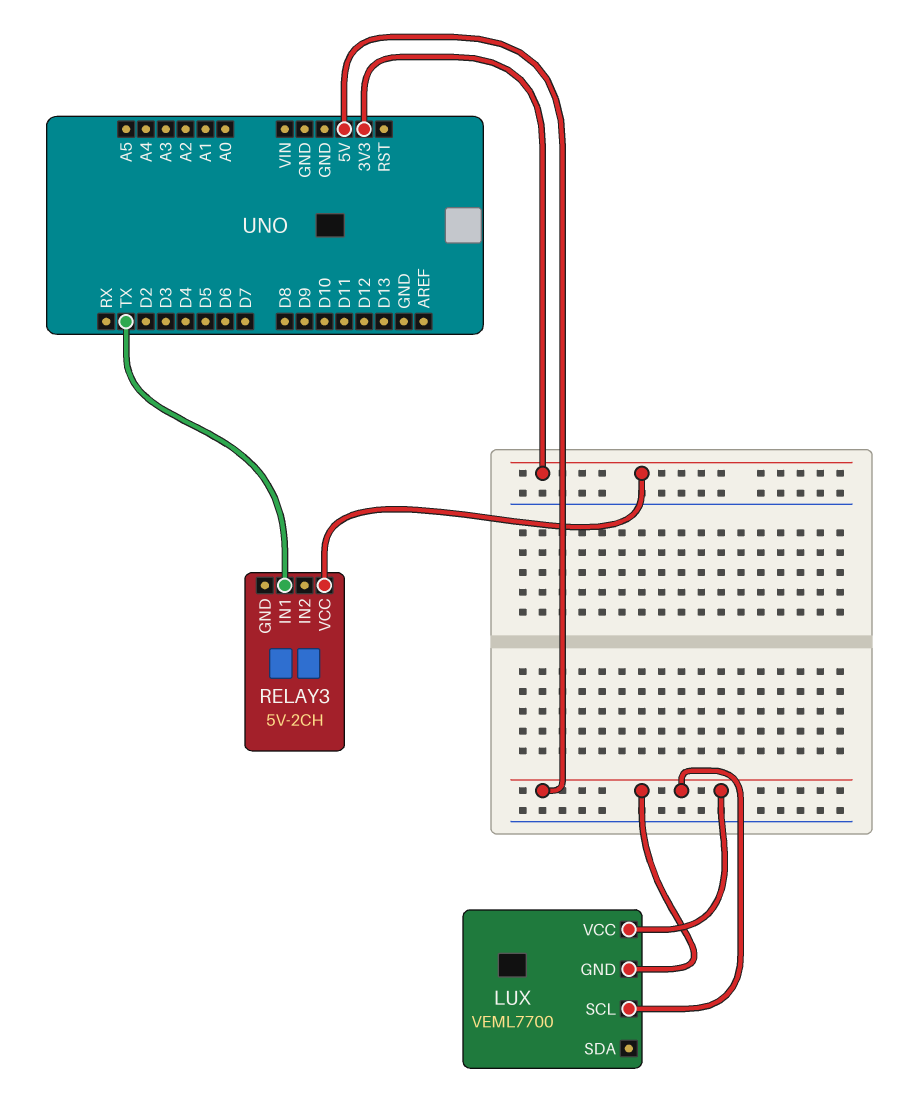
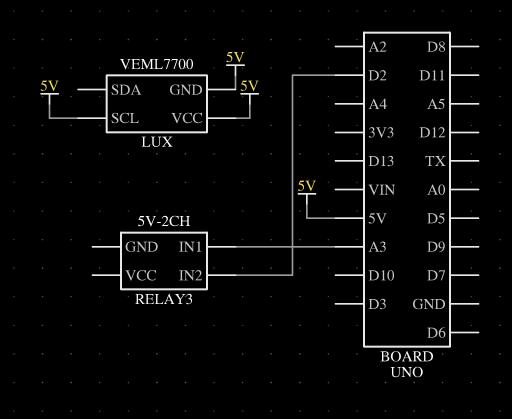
RELAY3 pin IN1: TX -> A3
RELAY3 pin IN2: none -> D2
RELAY3 pin VCC: 3V3 -> none

